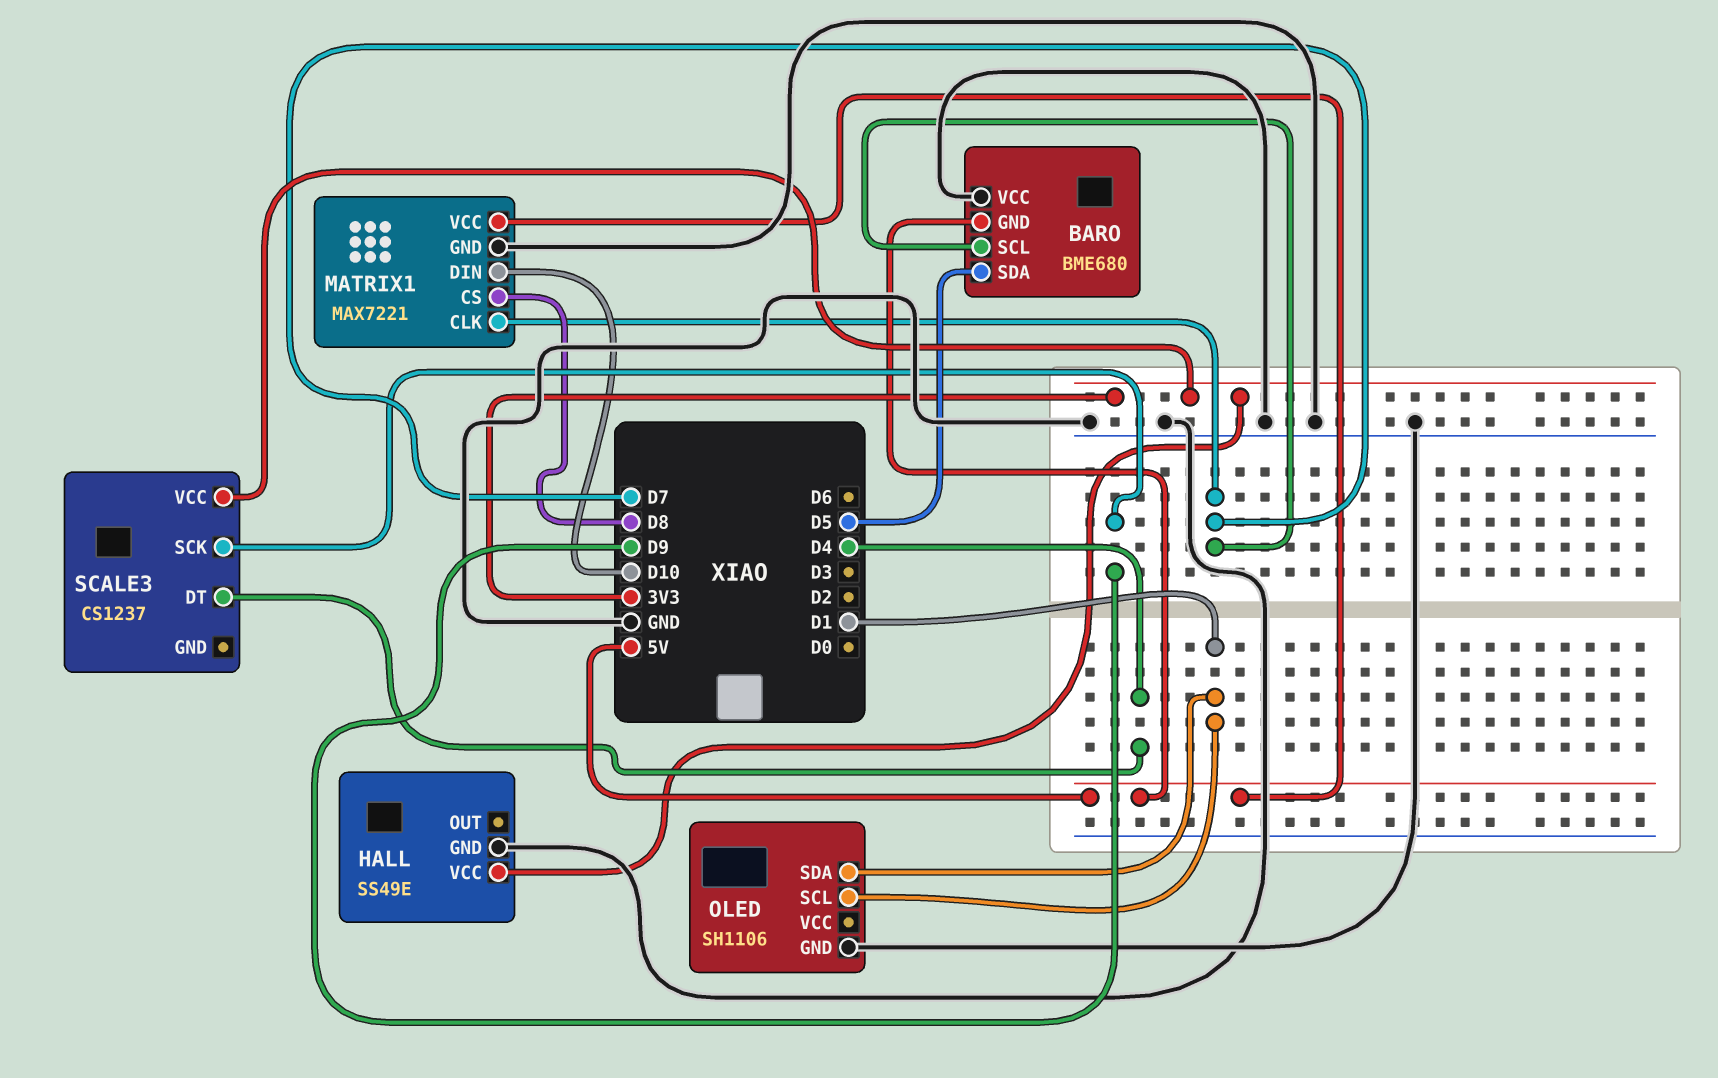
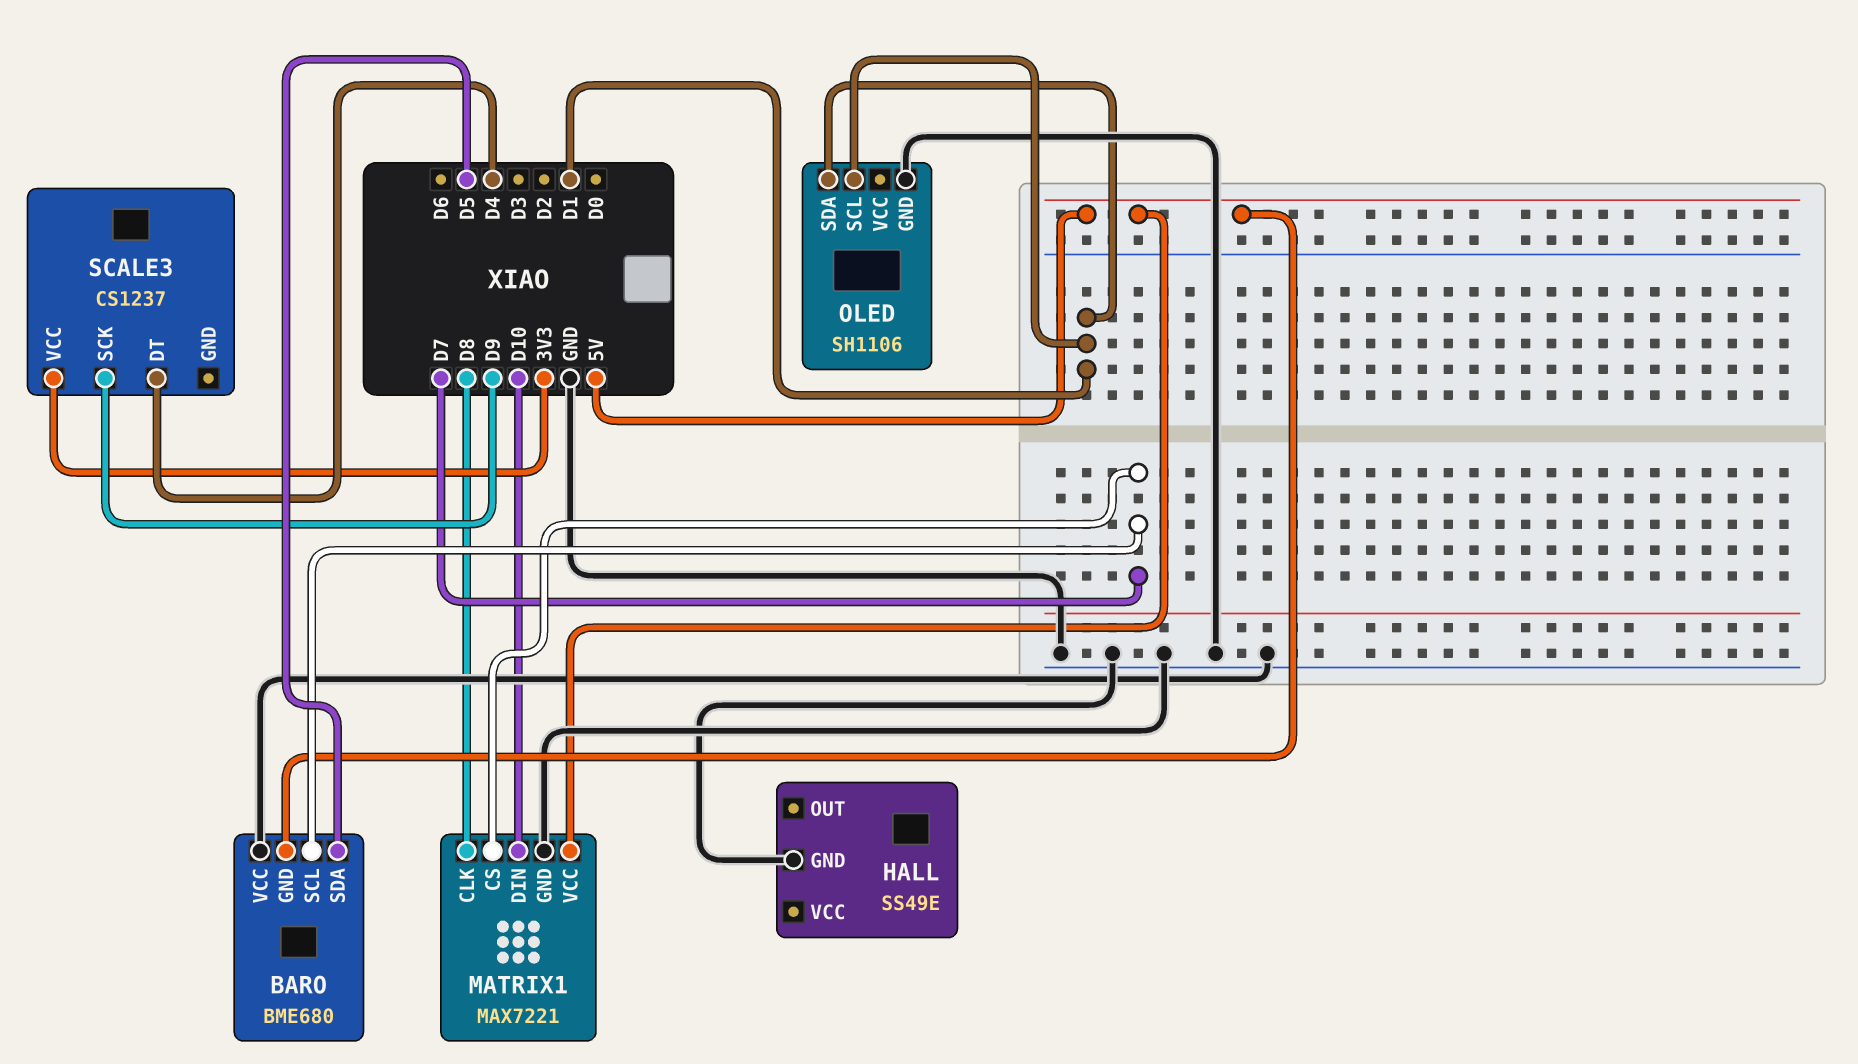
HALL pin VCC: 3V3 -> none
MATRIX1 pin CLK: D7 -> D8
MATRIX1 pin CS: D8 -> D7

